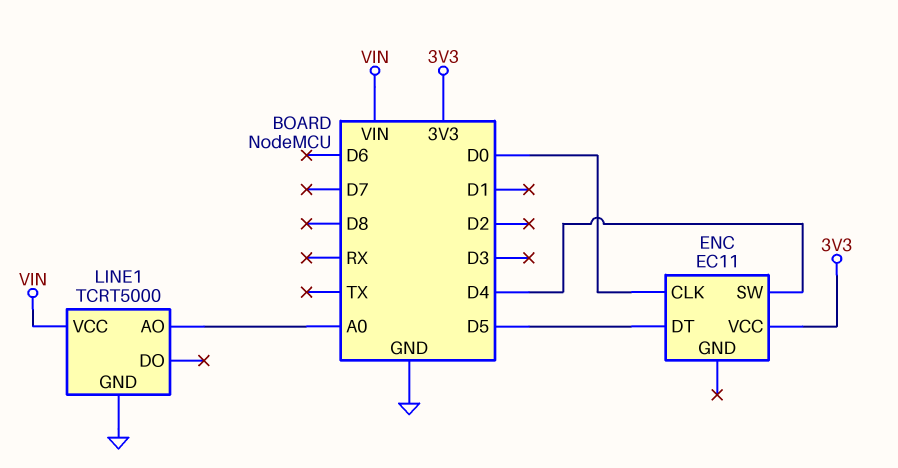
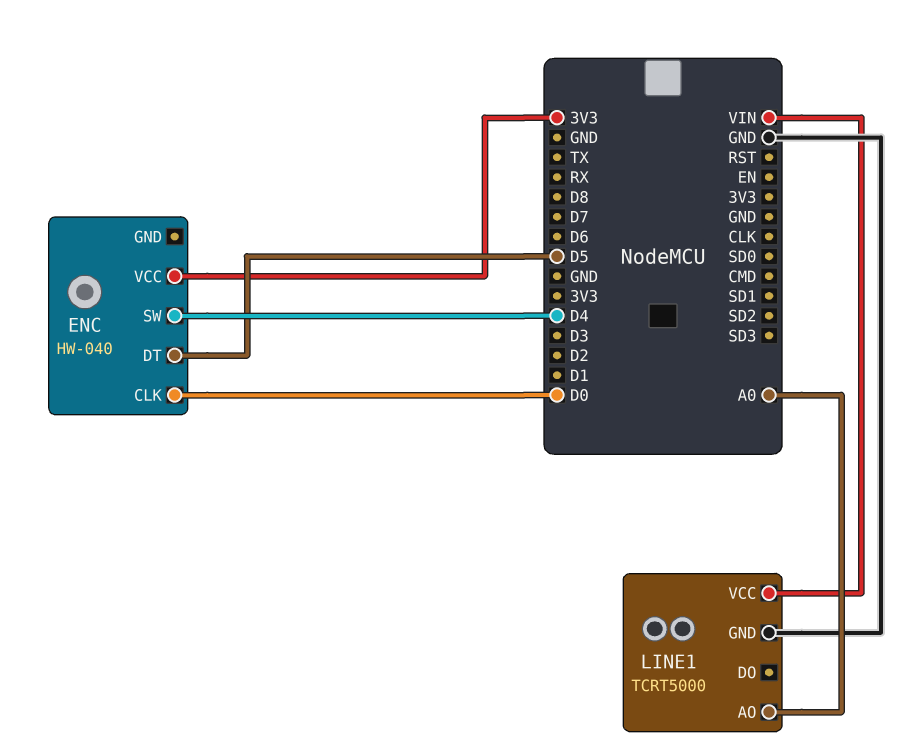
ENC: EC11 -> HW-040

